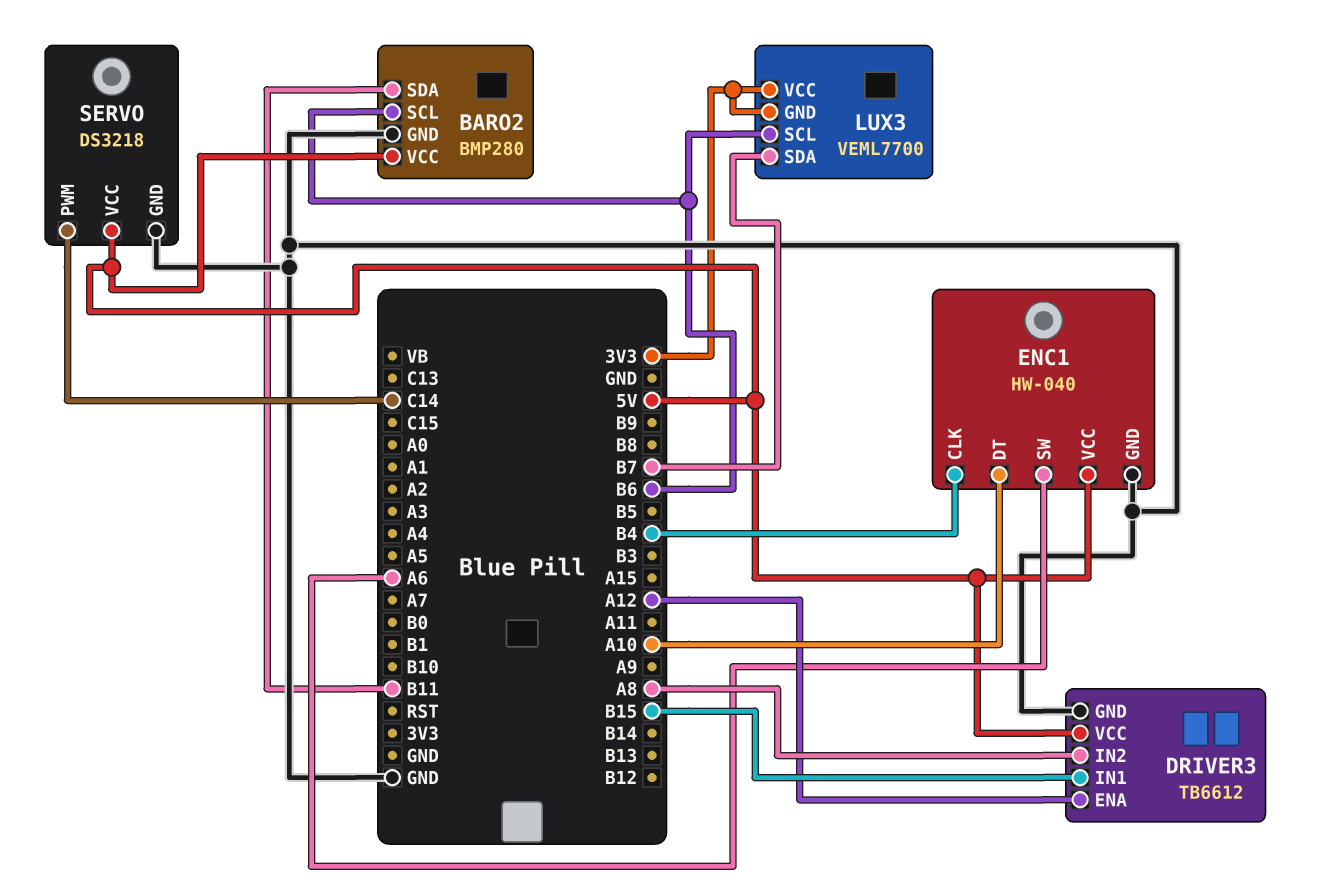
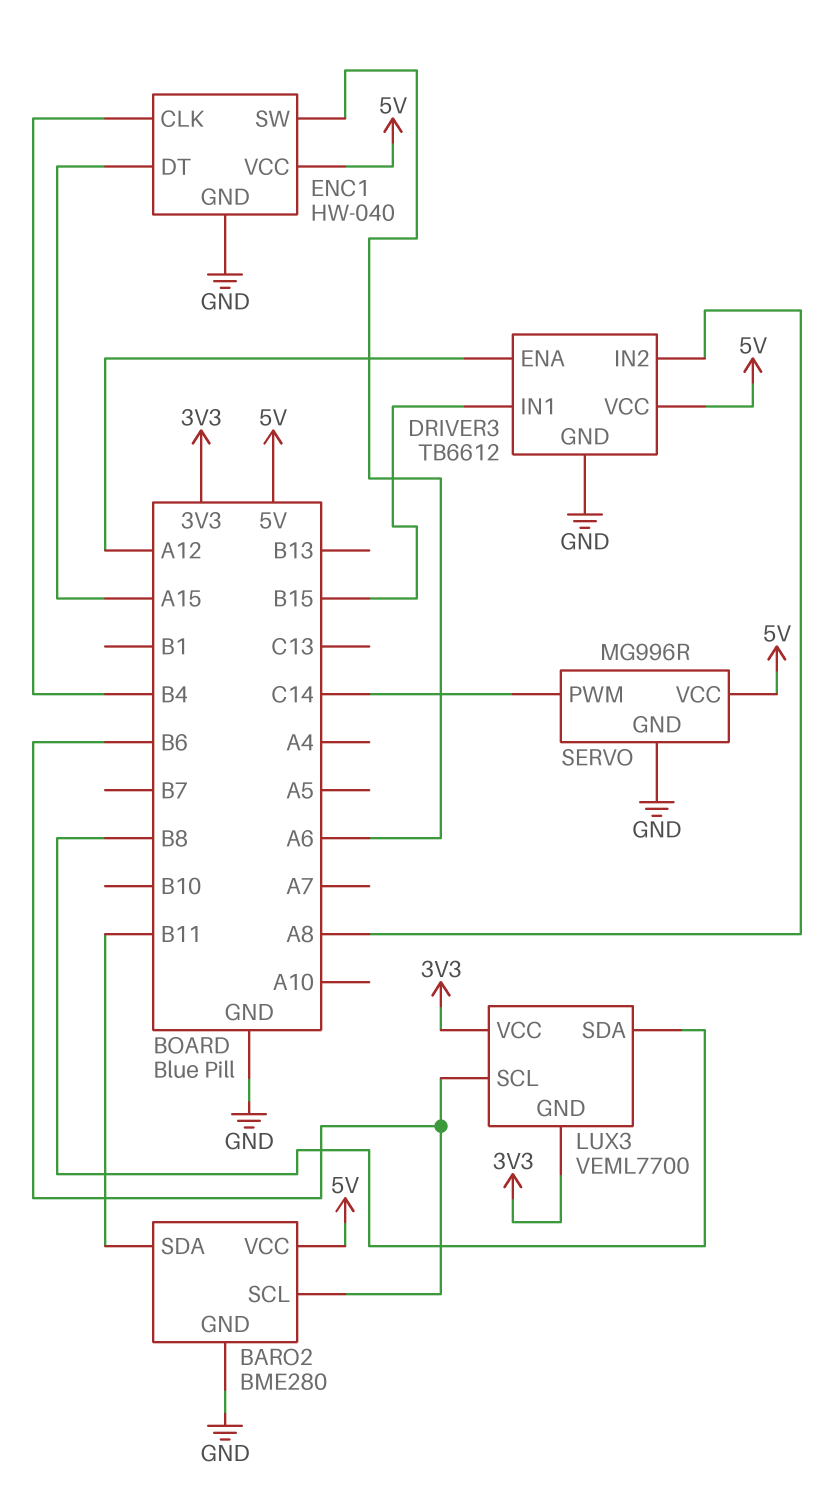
BARO2: BMP280 -> BME280
ENC1 pin DT: A10 -> A15
LUX3 pin SDA: B7 -> B8
SERVO: DS3218 -> MG996R

